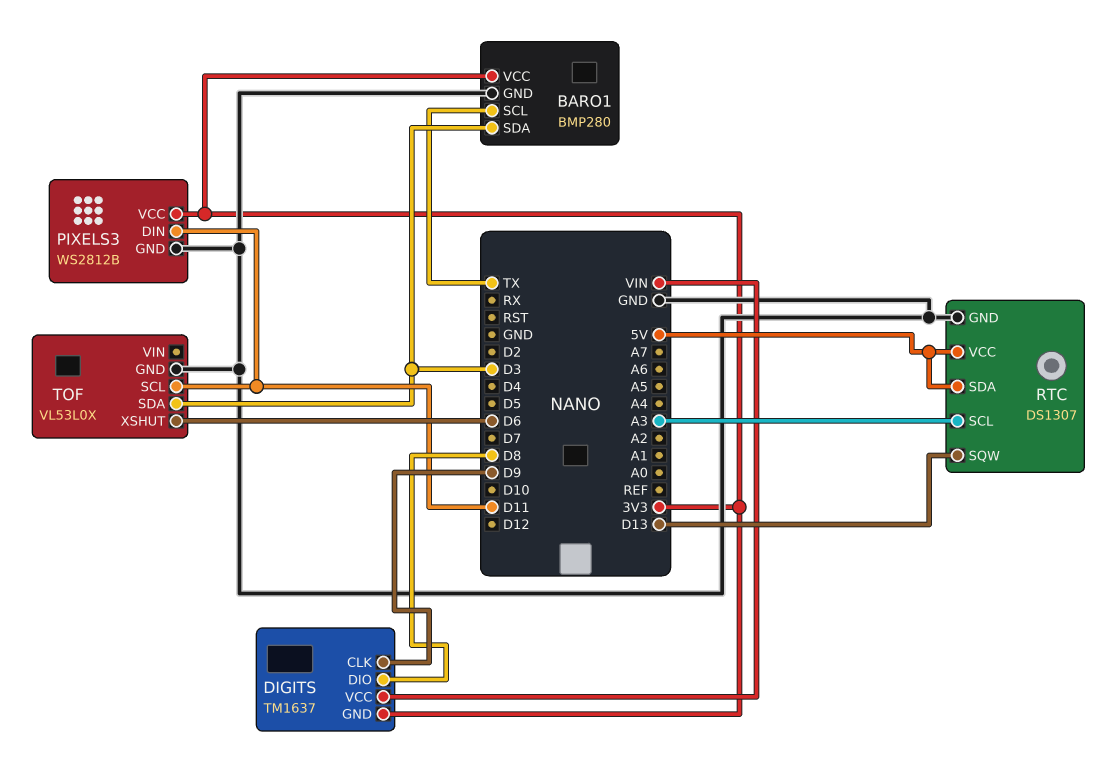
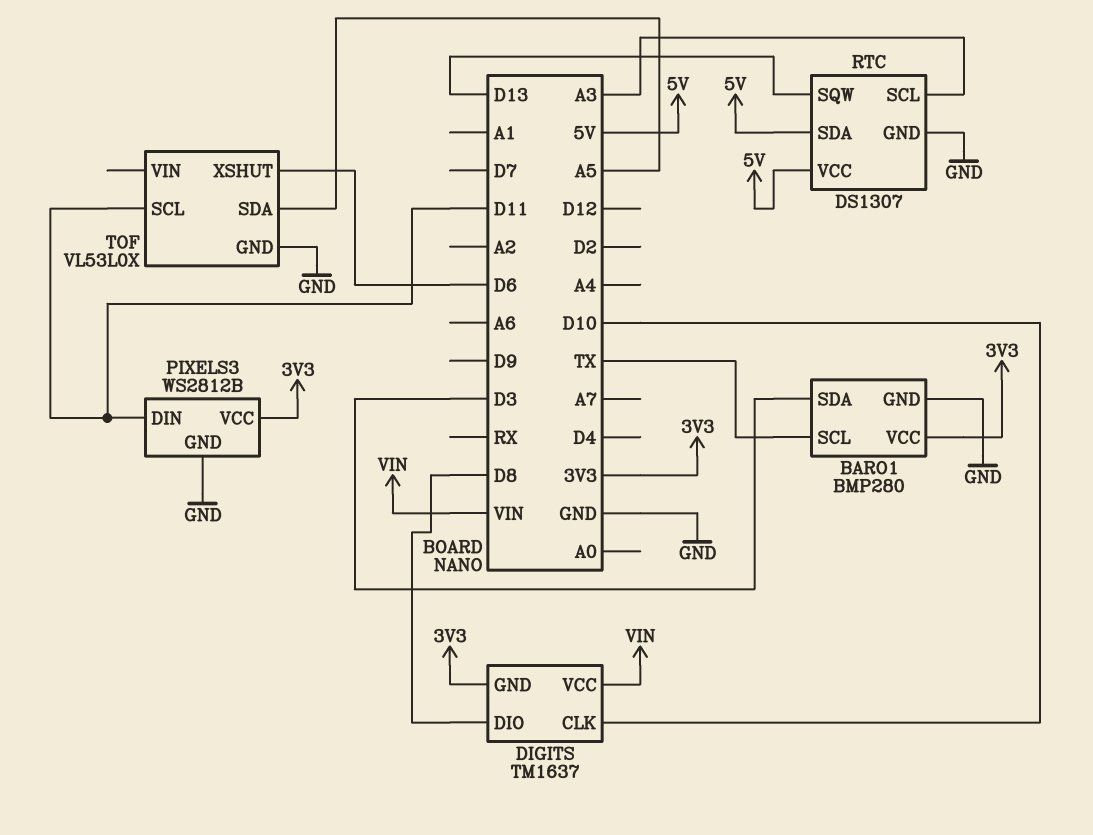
DIGITS pin CLK: D9 -> D10
TOF pin SDA: D3 -> A5

